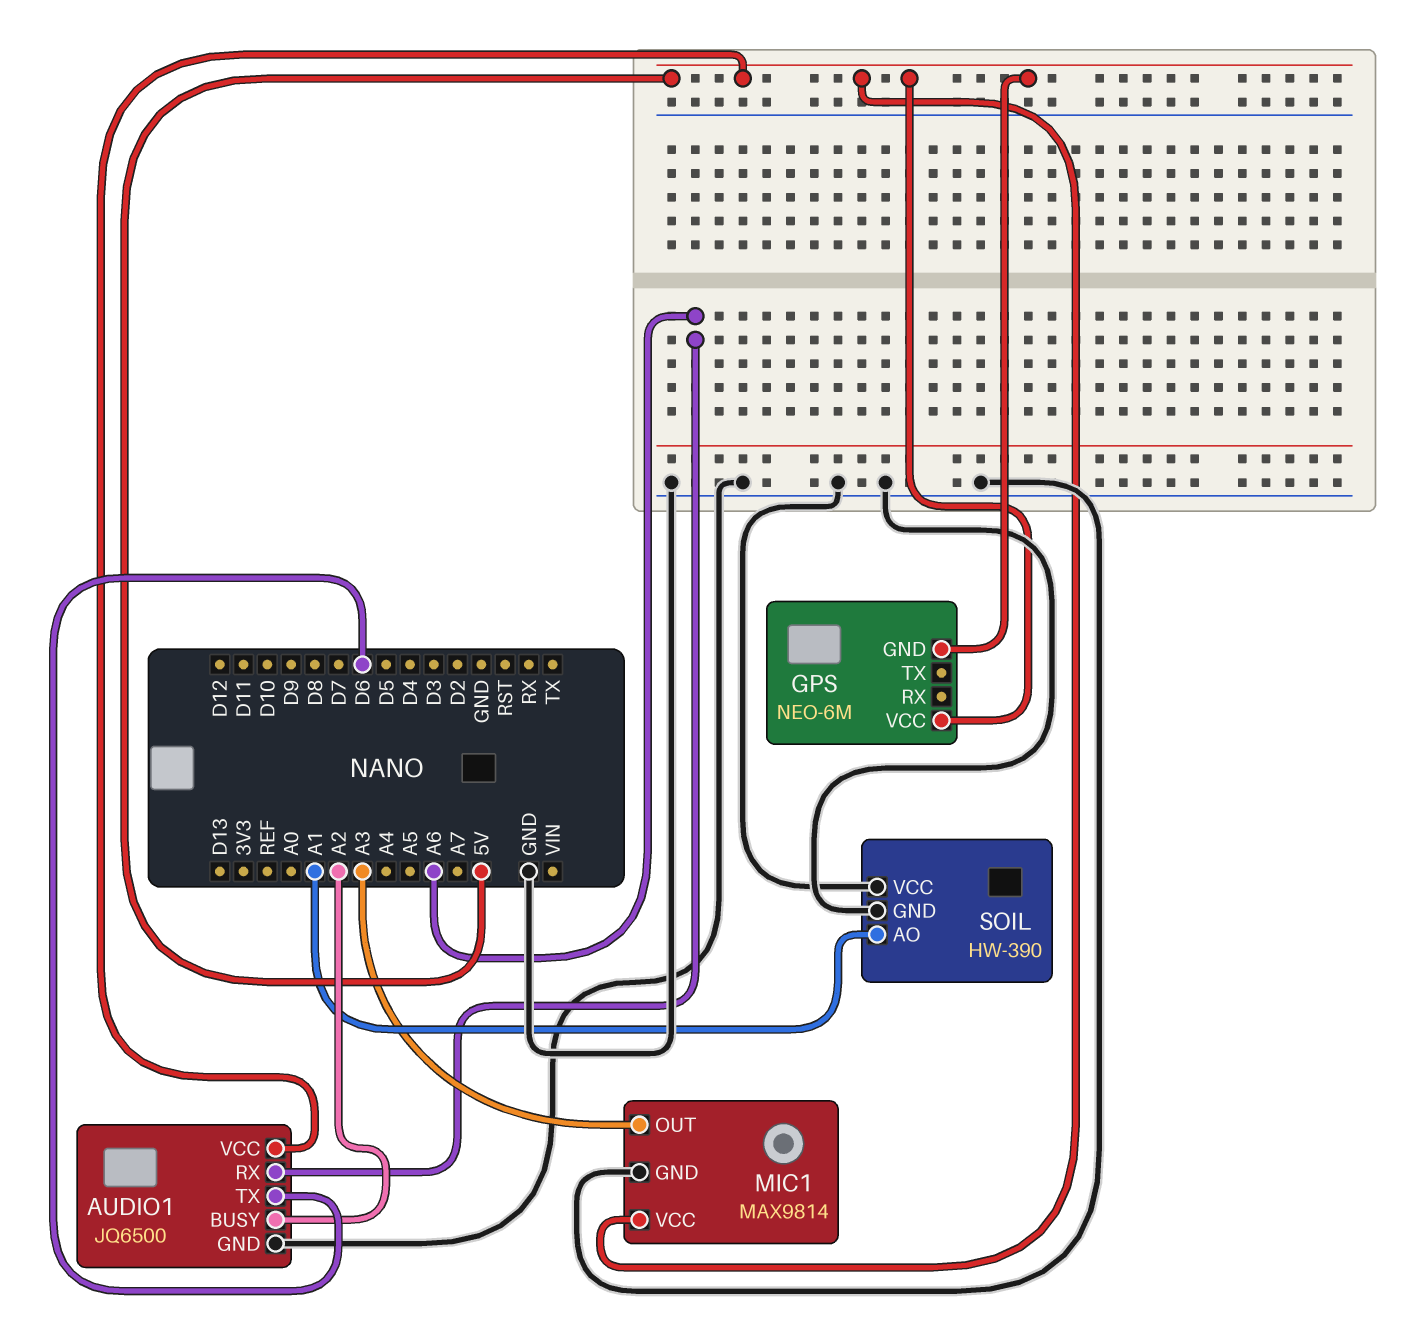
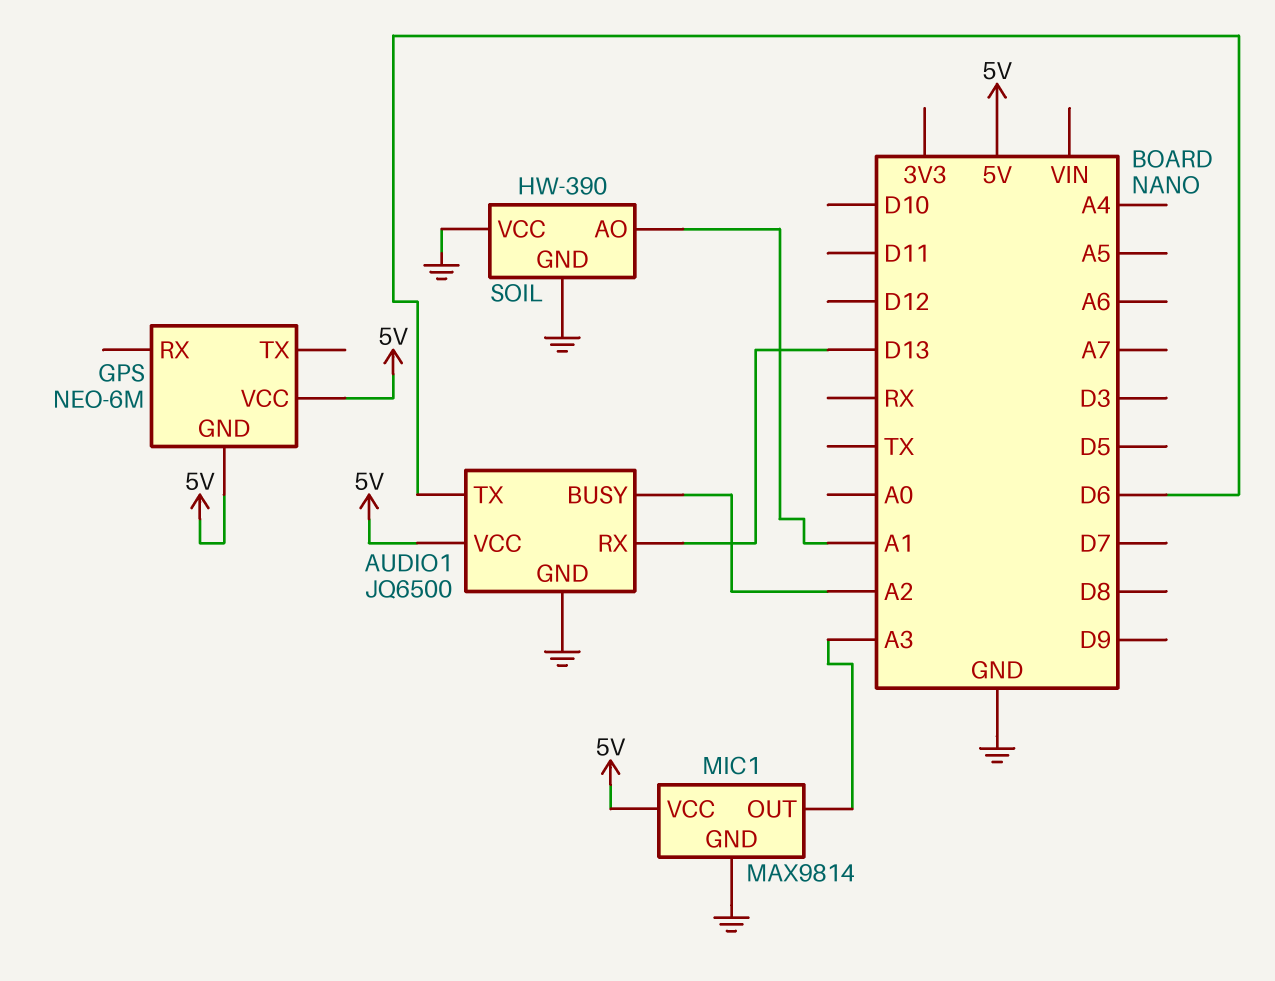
AUDIO1 pin RX: A6 -> D13

